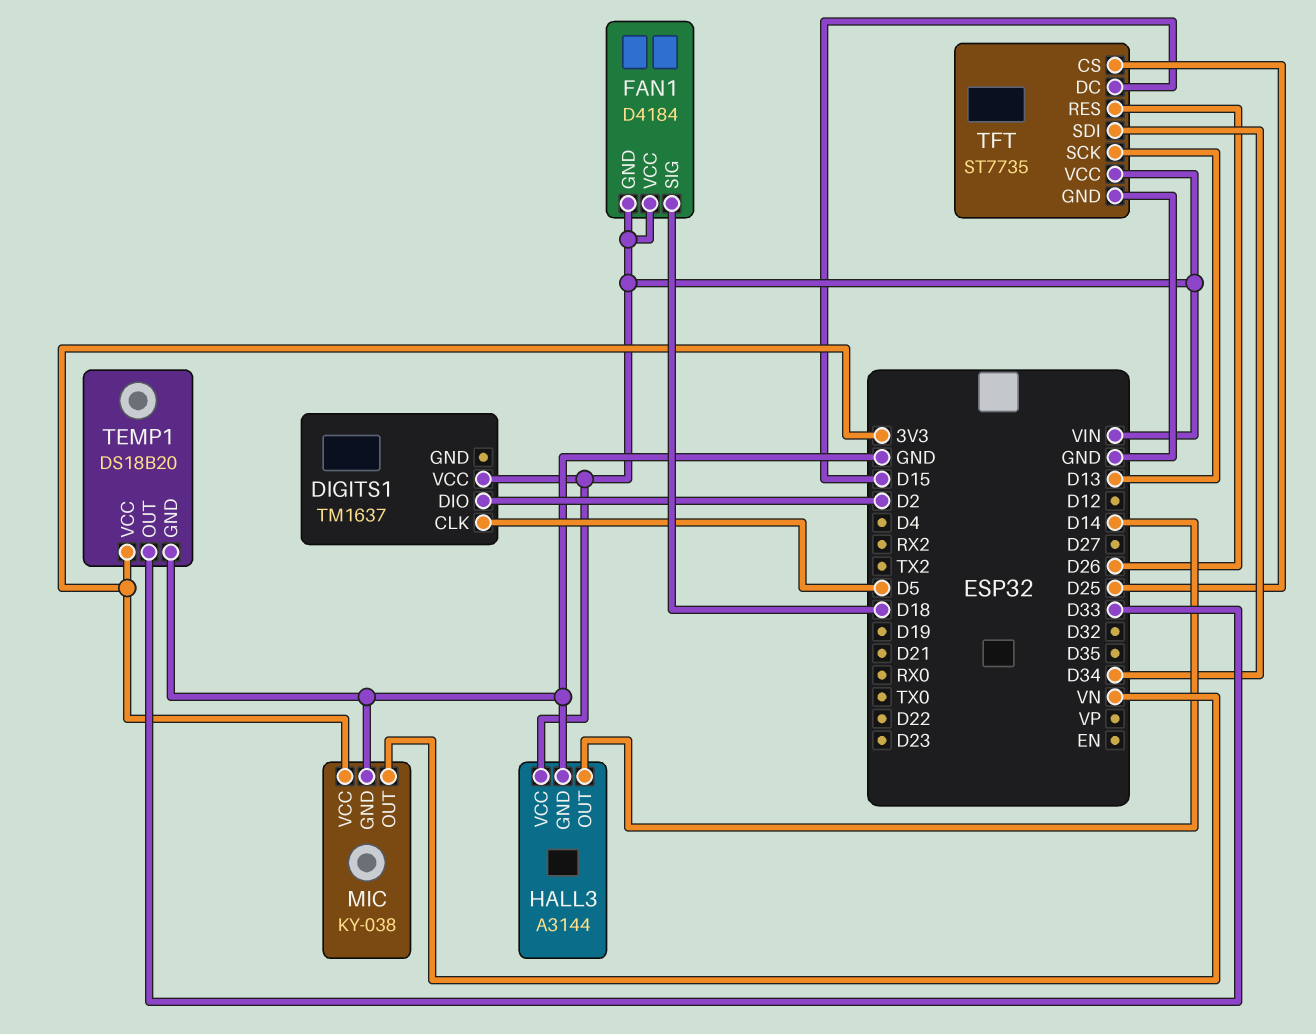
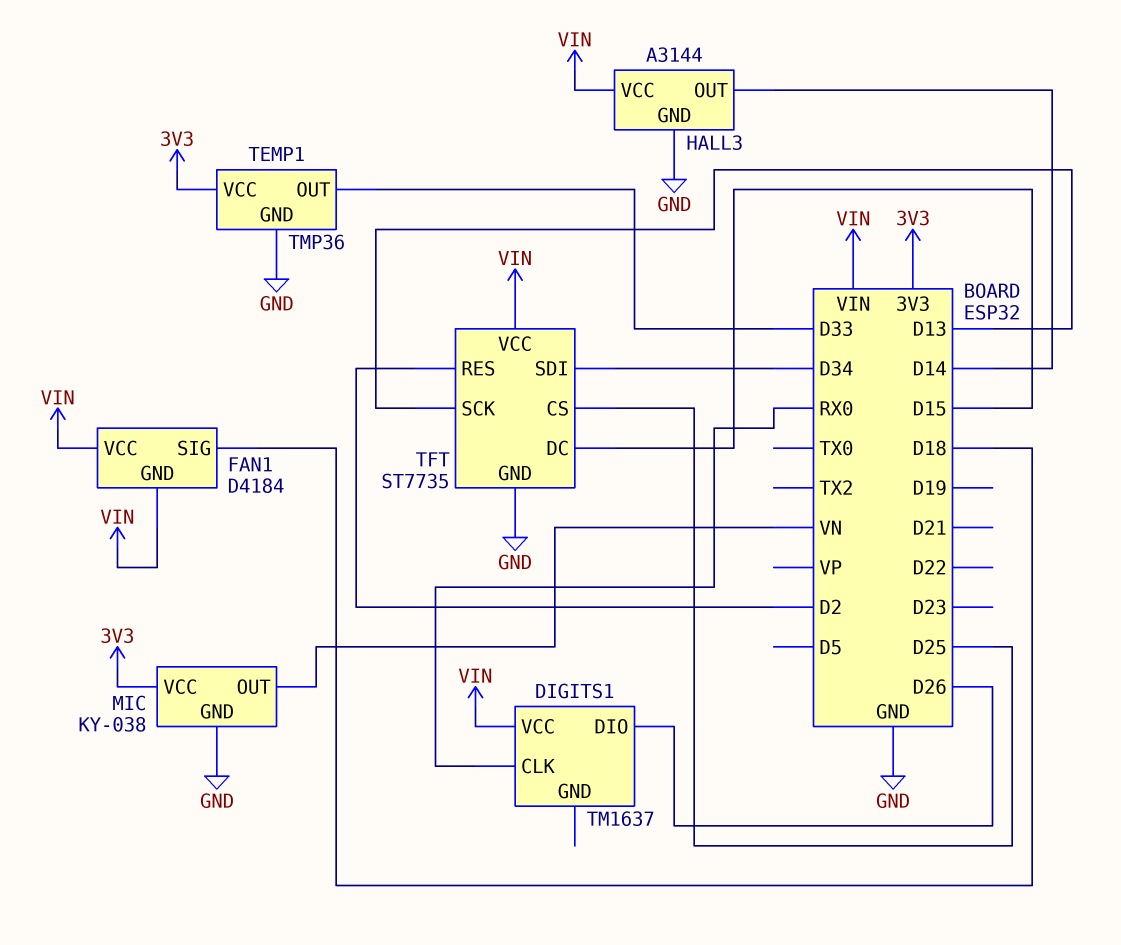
DIGITS1 pin CLK: D5 -> RX0
DIGITS1 pin DIO: D2 -> D26
TEMP1: DS18B20 -> TMP36
TFT pin RES: D26 -> D2

